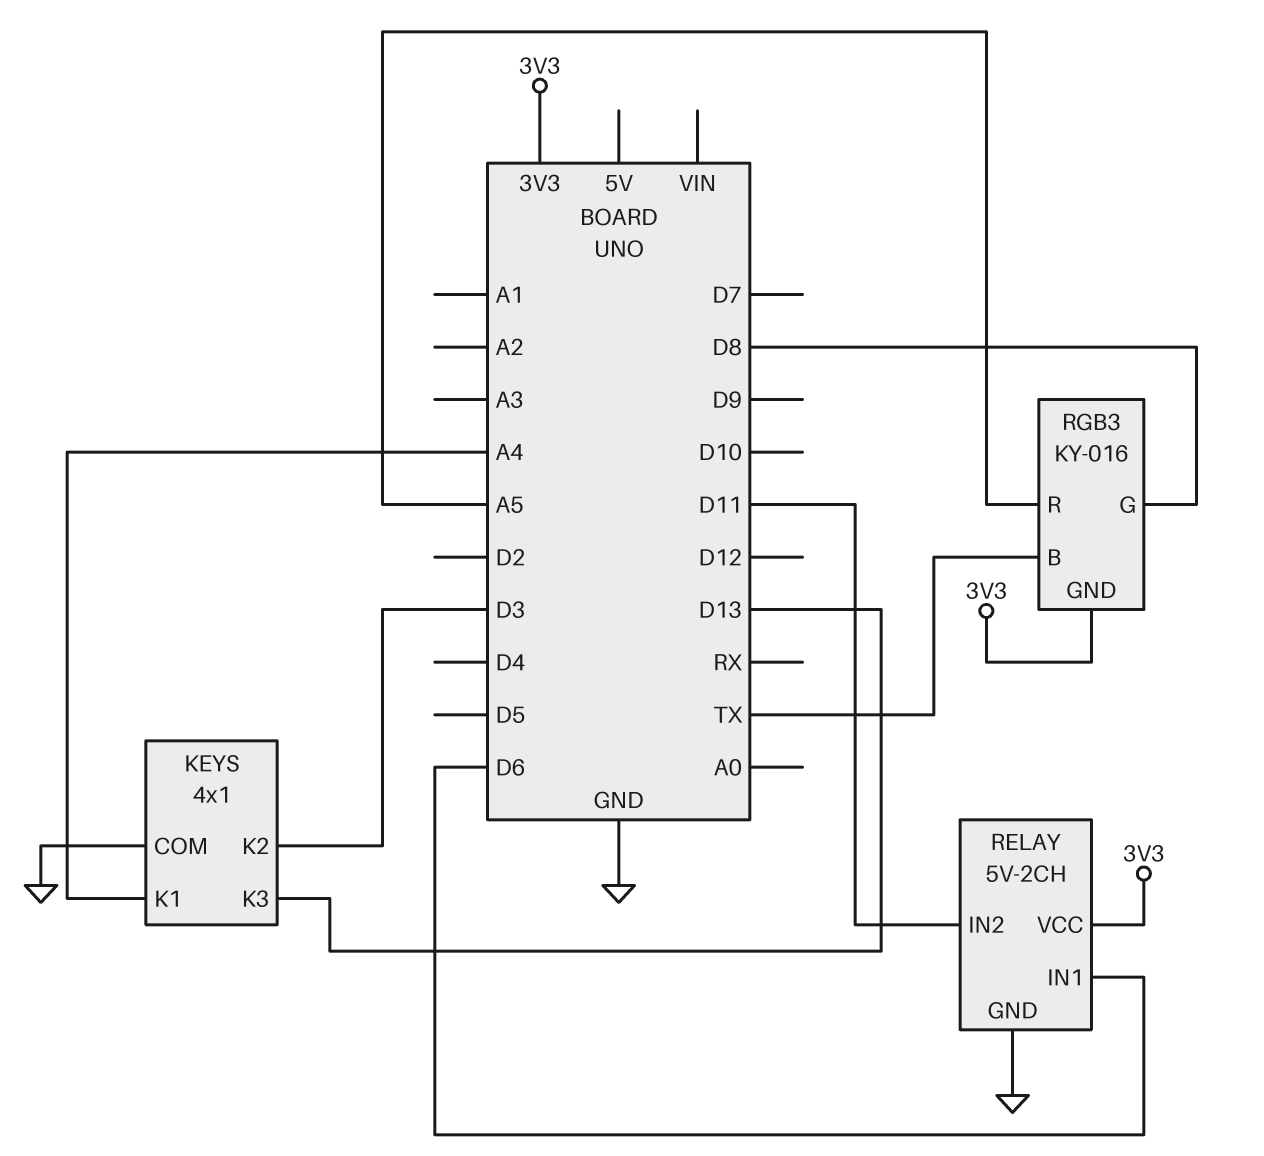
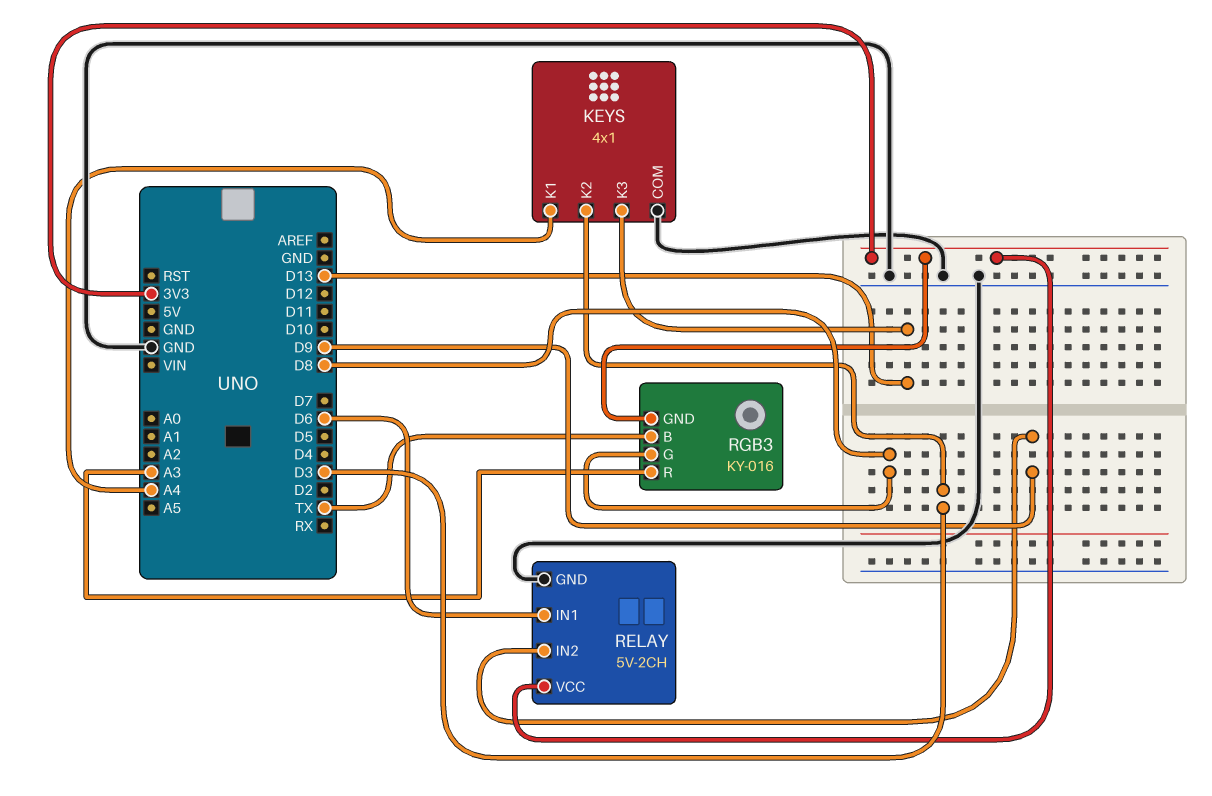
RELAY pin IN2: D11 -> D9
RGB3 pin R: A5 -> A3

